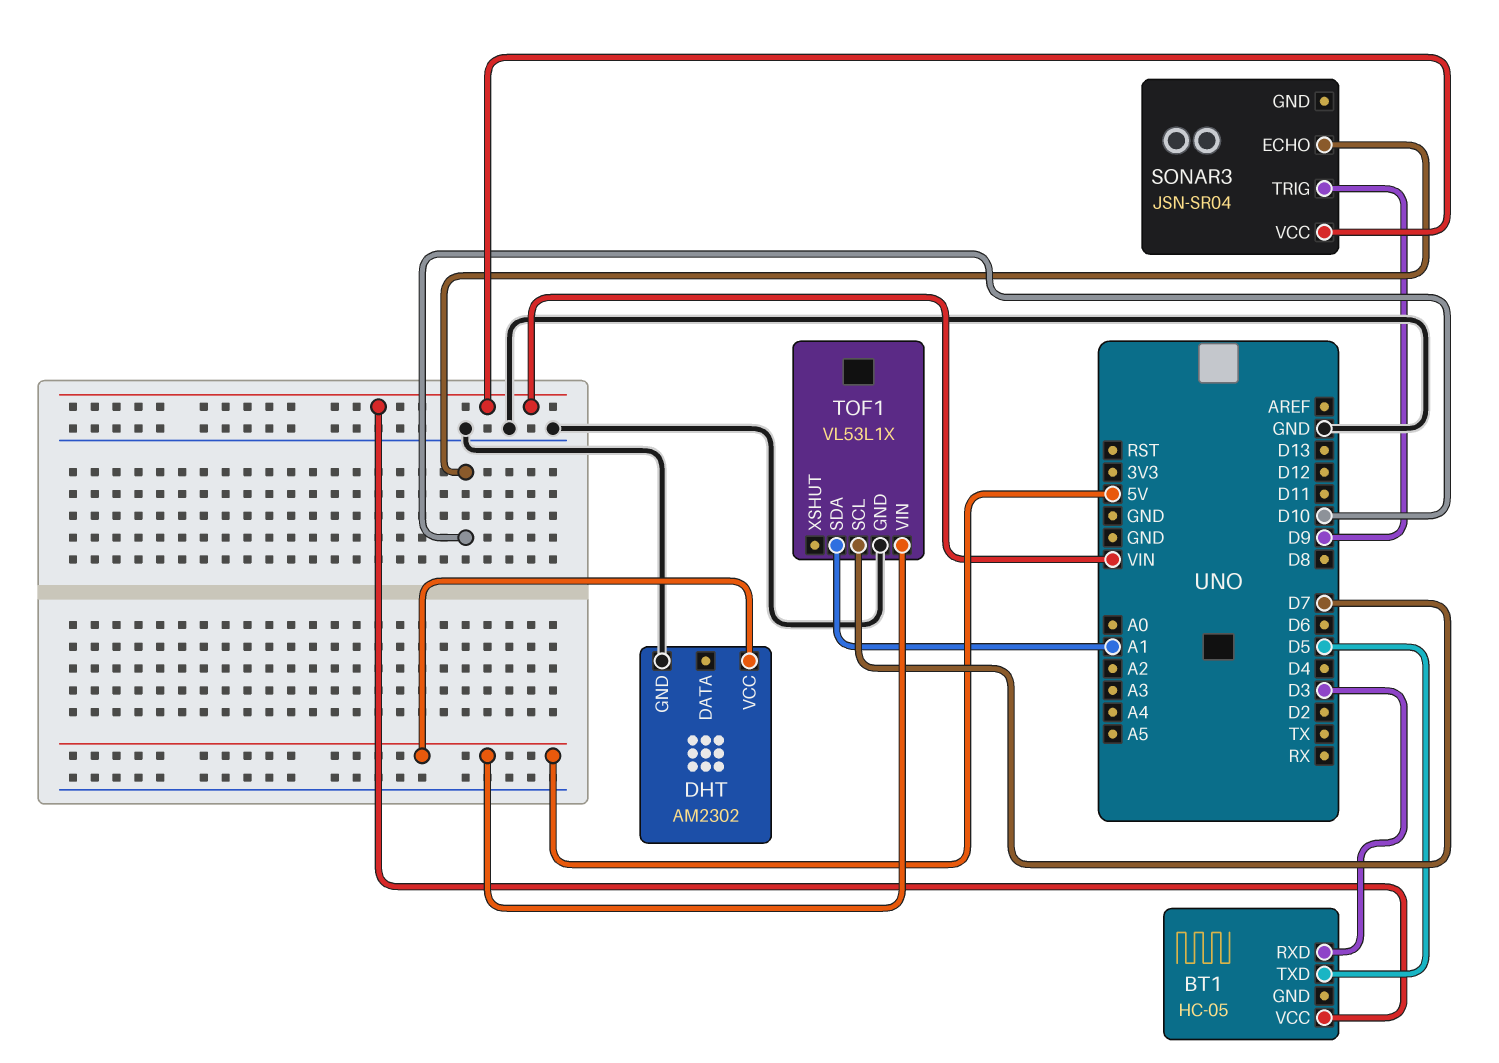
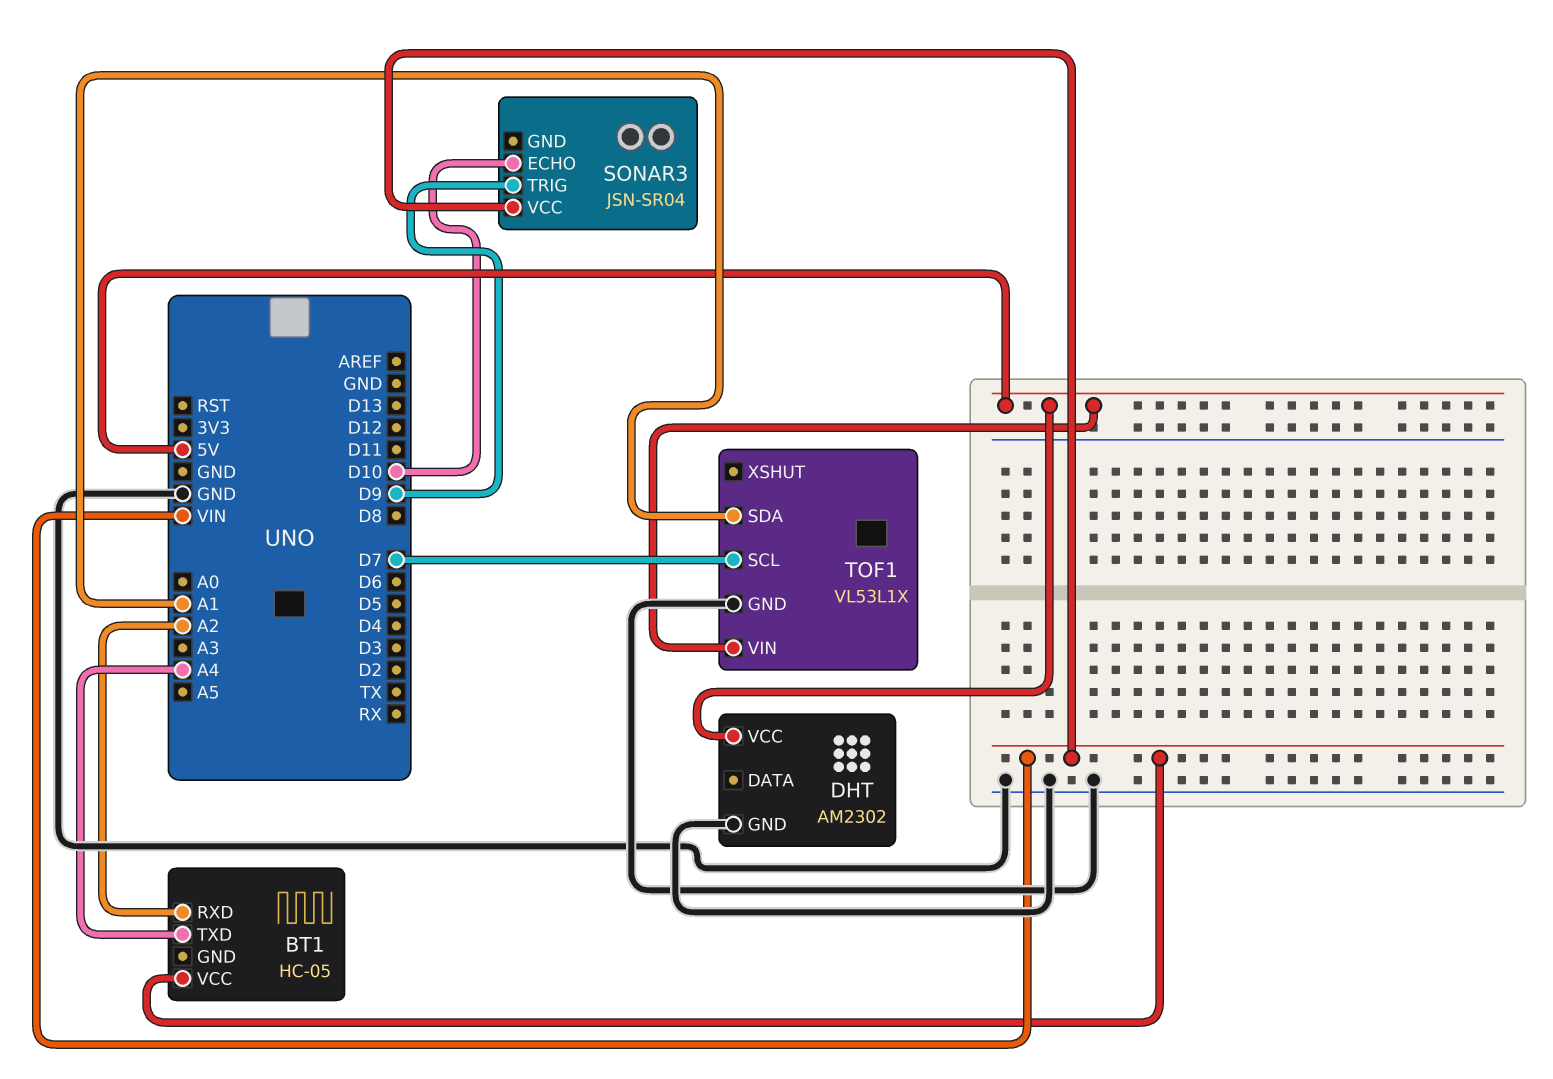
BT1 pin RXD: D3 -> A2
BT1 pin TXD: D5 -> A4

